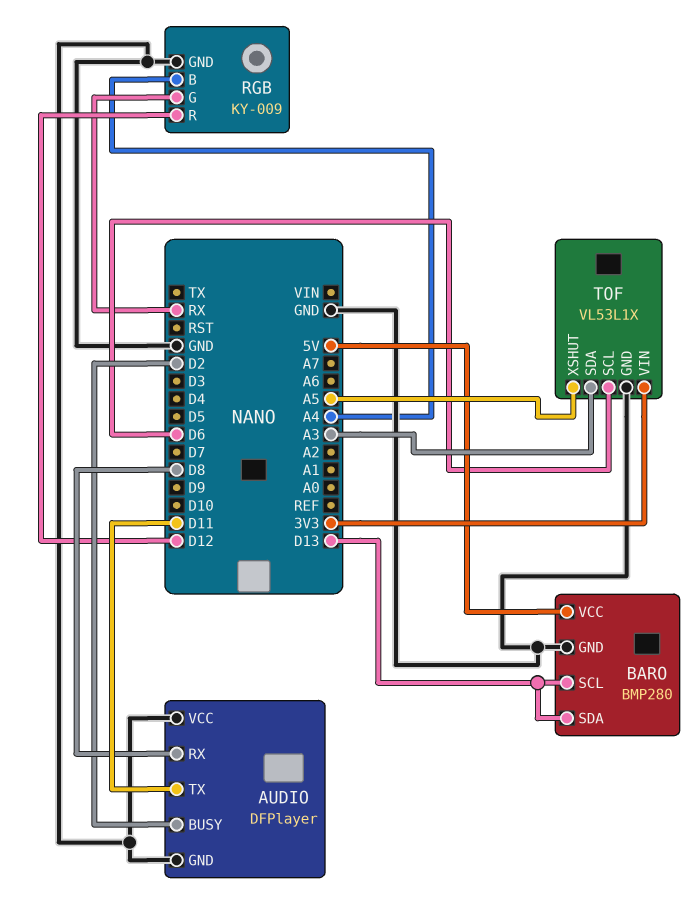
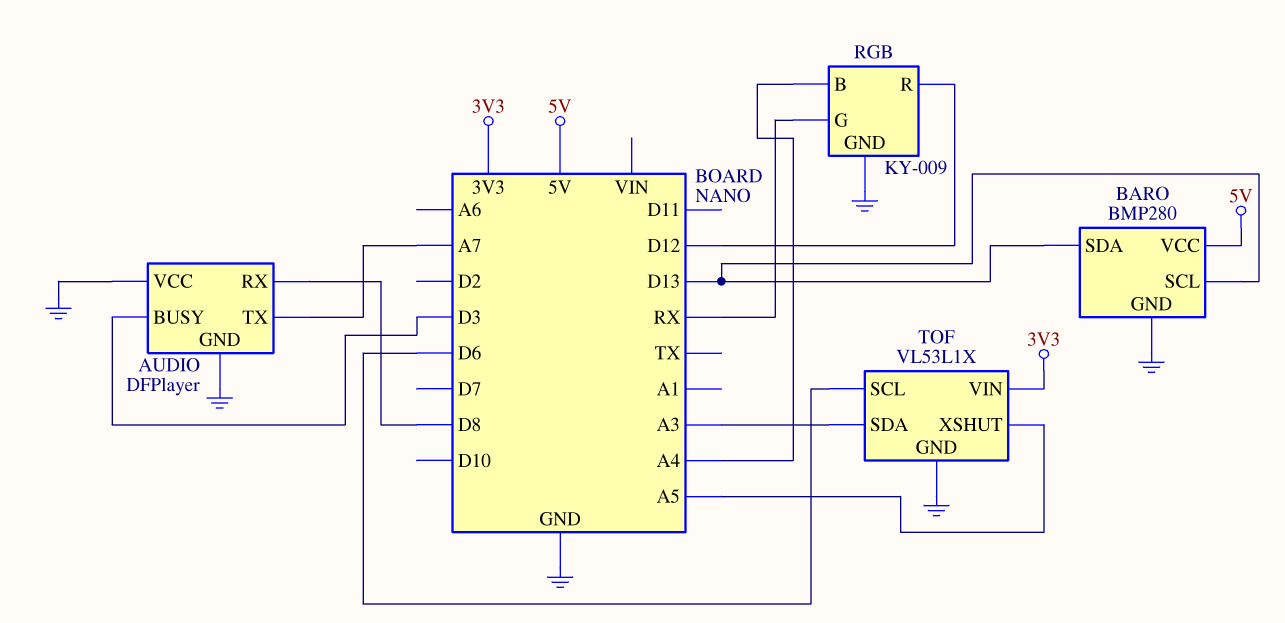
AUDIO pin BUSY: D2 -> D3
AUDIO pin TX: D11 -> A7

